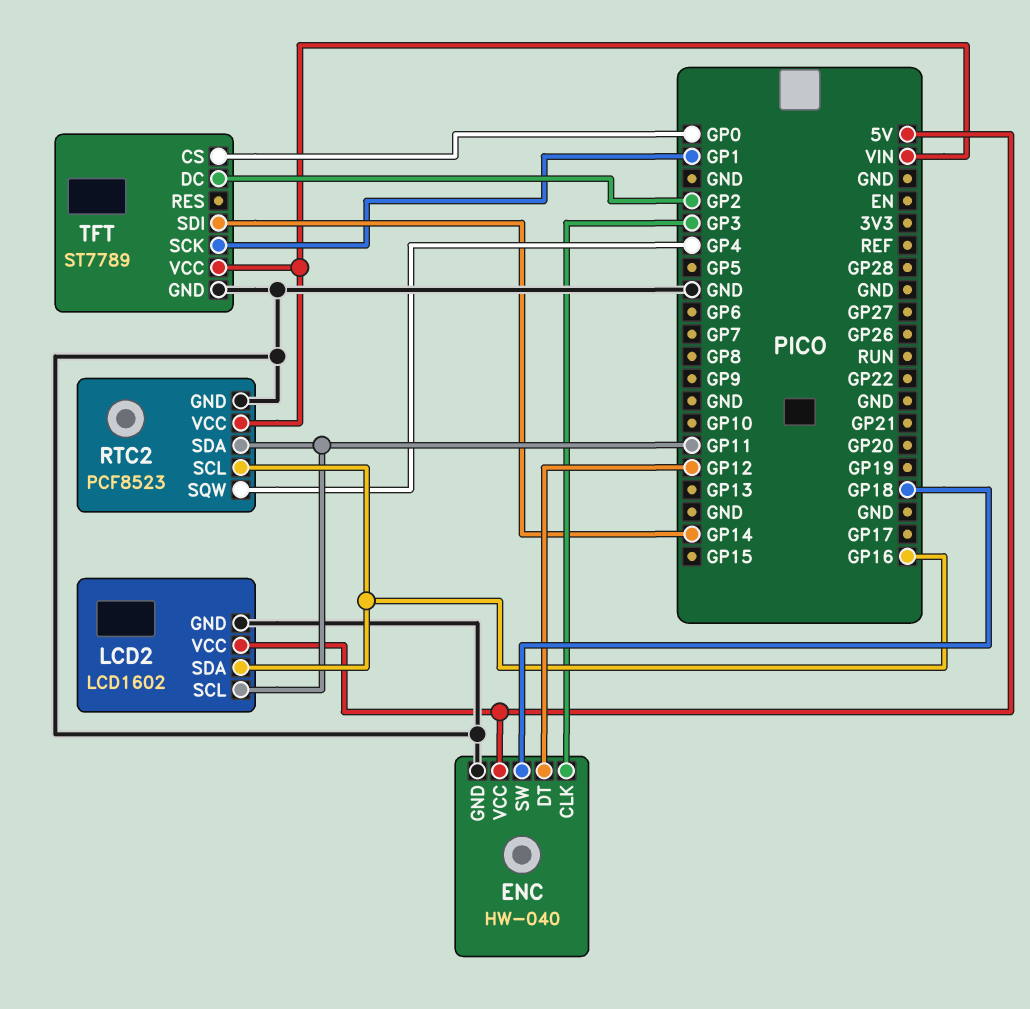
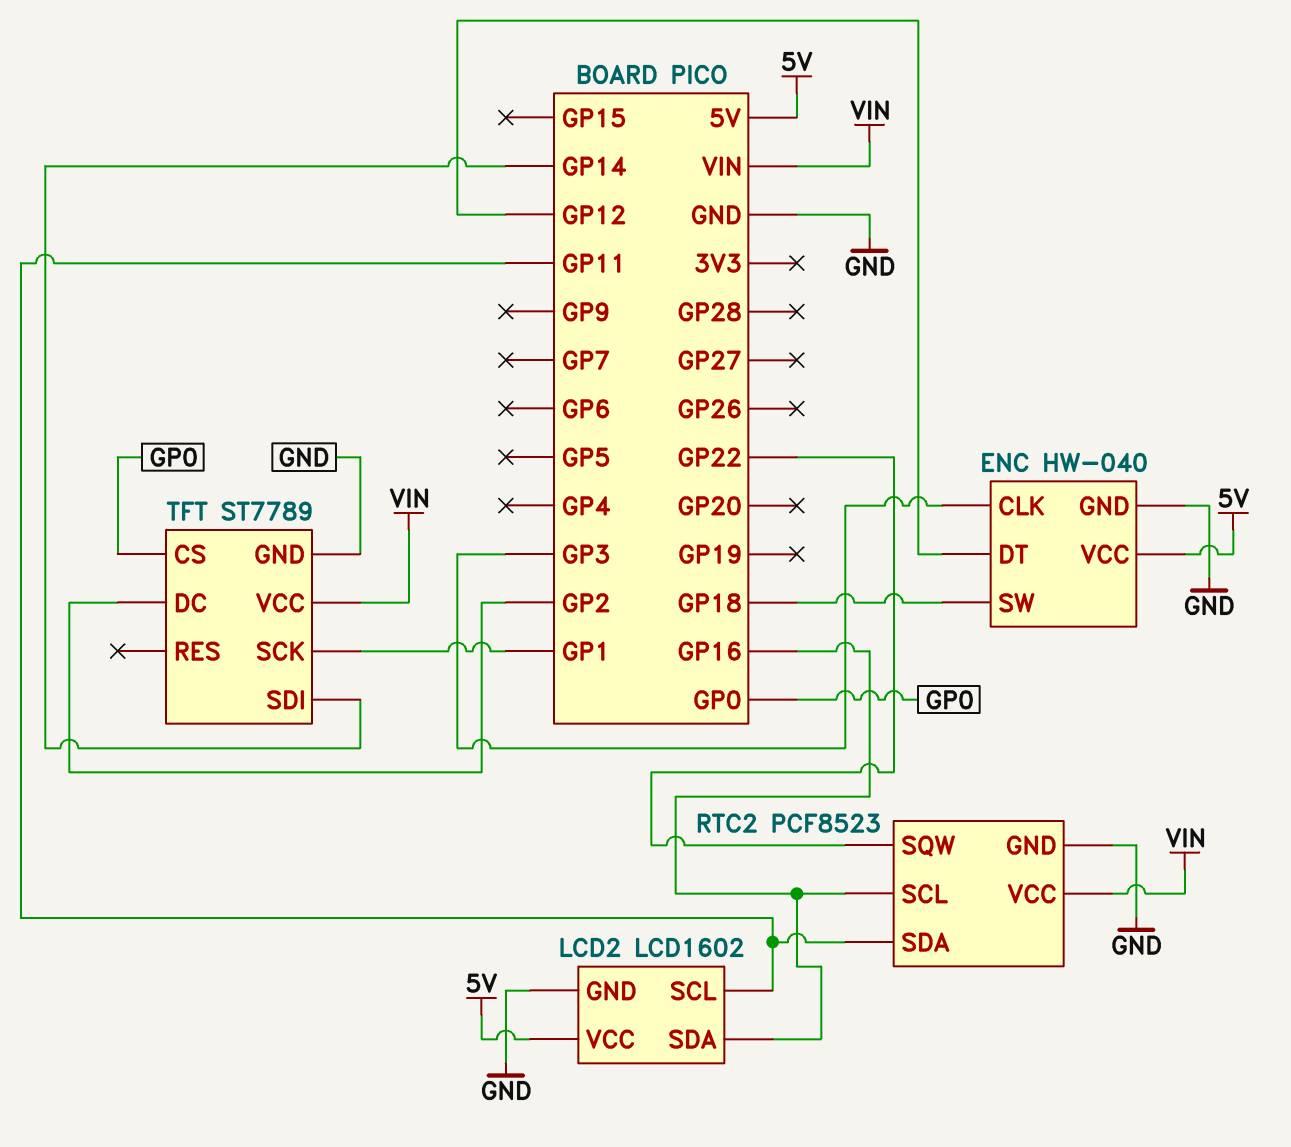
RTC2 pin SQW: GP4 -> GP22

